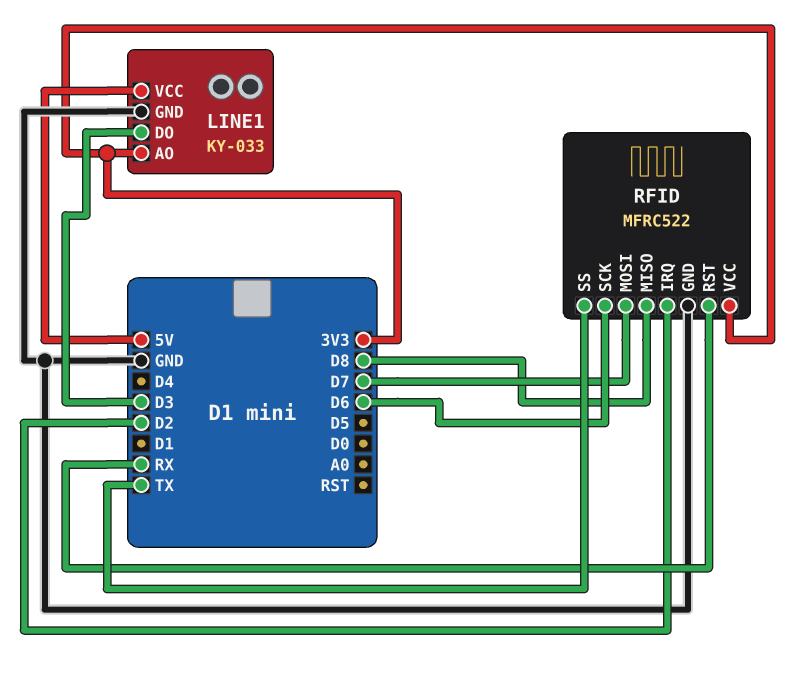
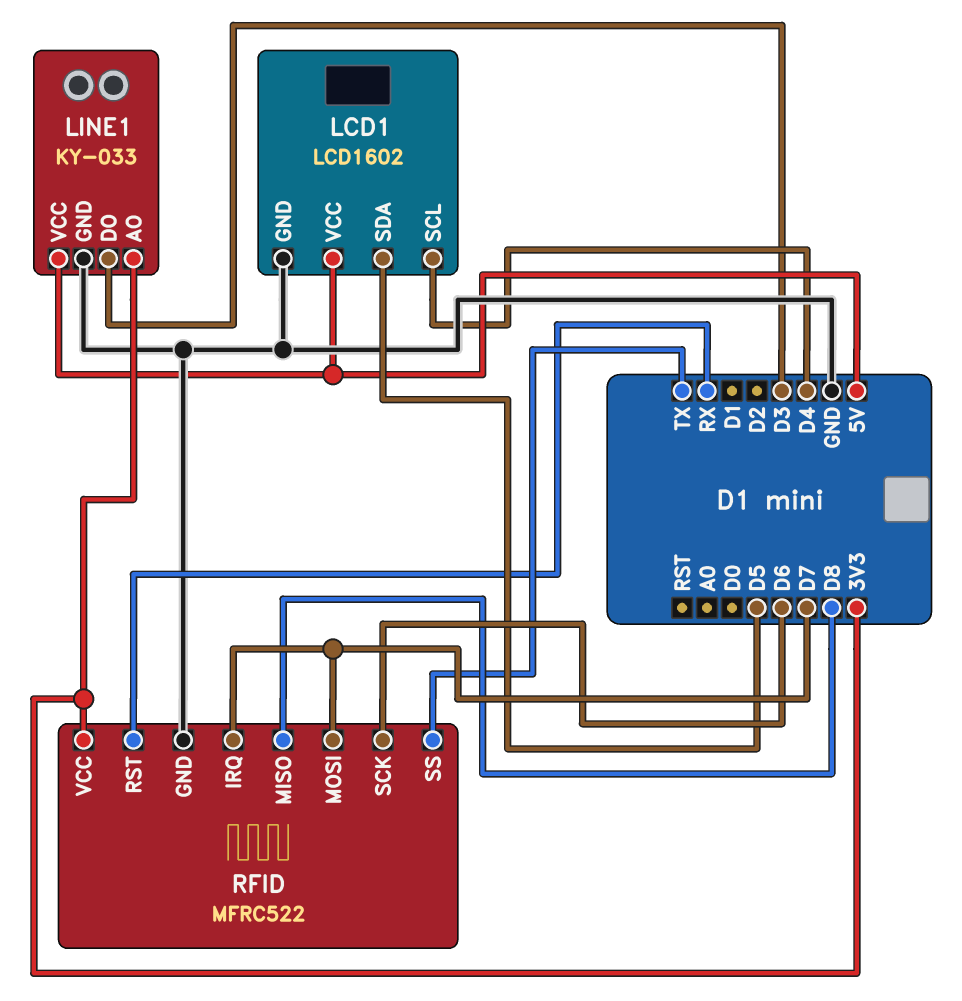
LCD1: none -> LCD1602
LCD1 pin GND: none -> GND
LCD1 pin SCL: none -> D4
LCD1 pin SDA: none -> D5
LCD1 pin VCC: none -> 5V
RFID pin IRQ: D2 -> D7

